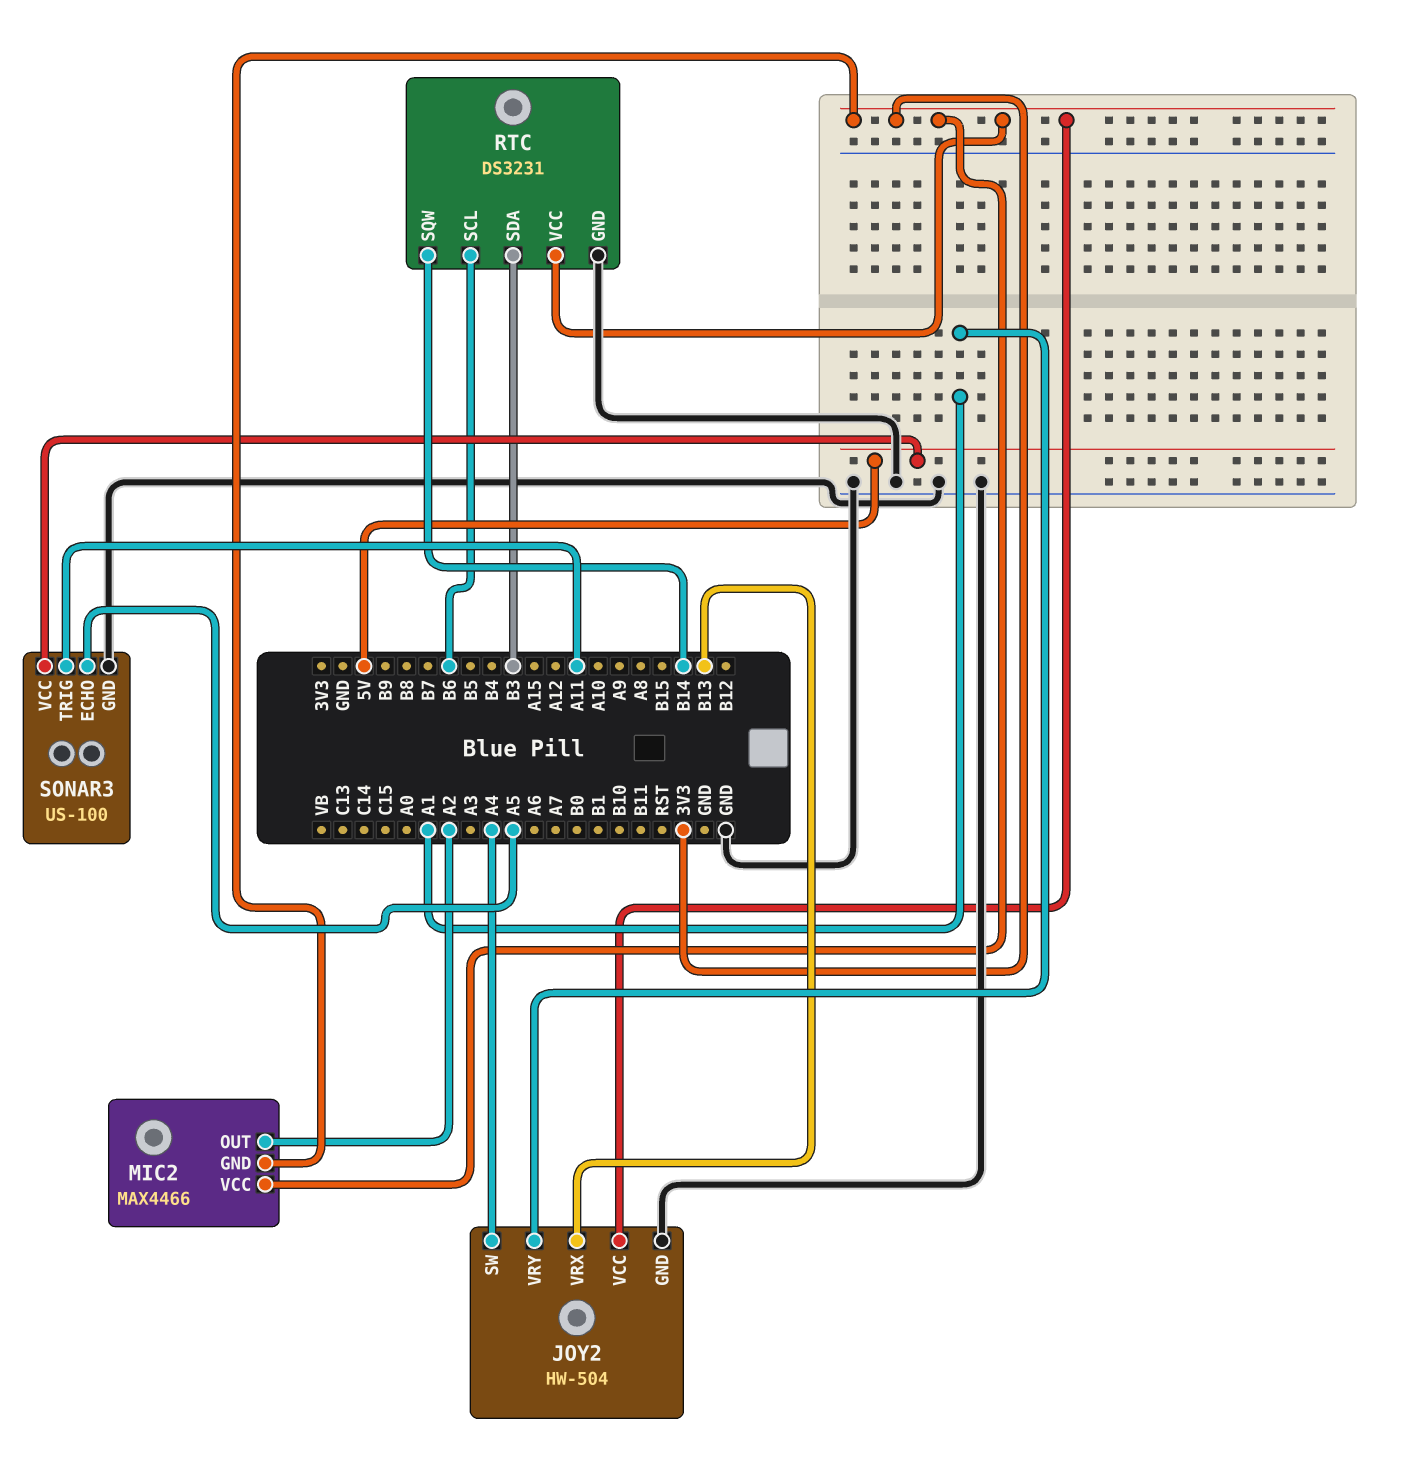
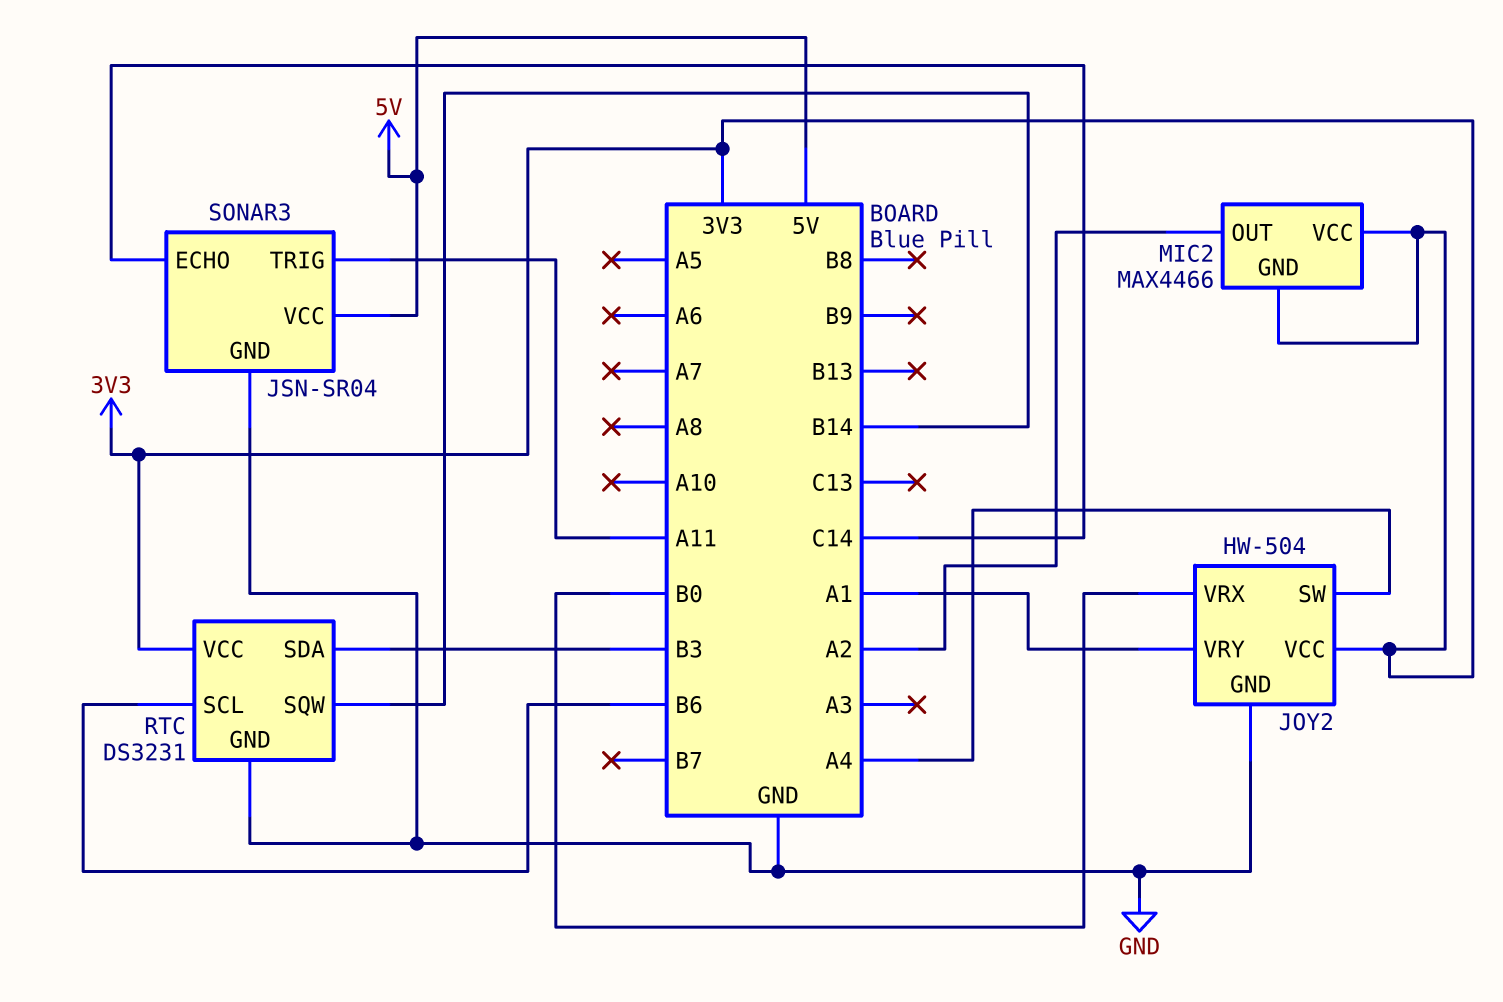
JOY2 pin VRX: B13 -> B0
SONAR3: US-100 -> JSN-SR04
SONAR3 pin ECHO: A5 -> C14

